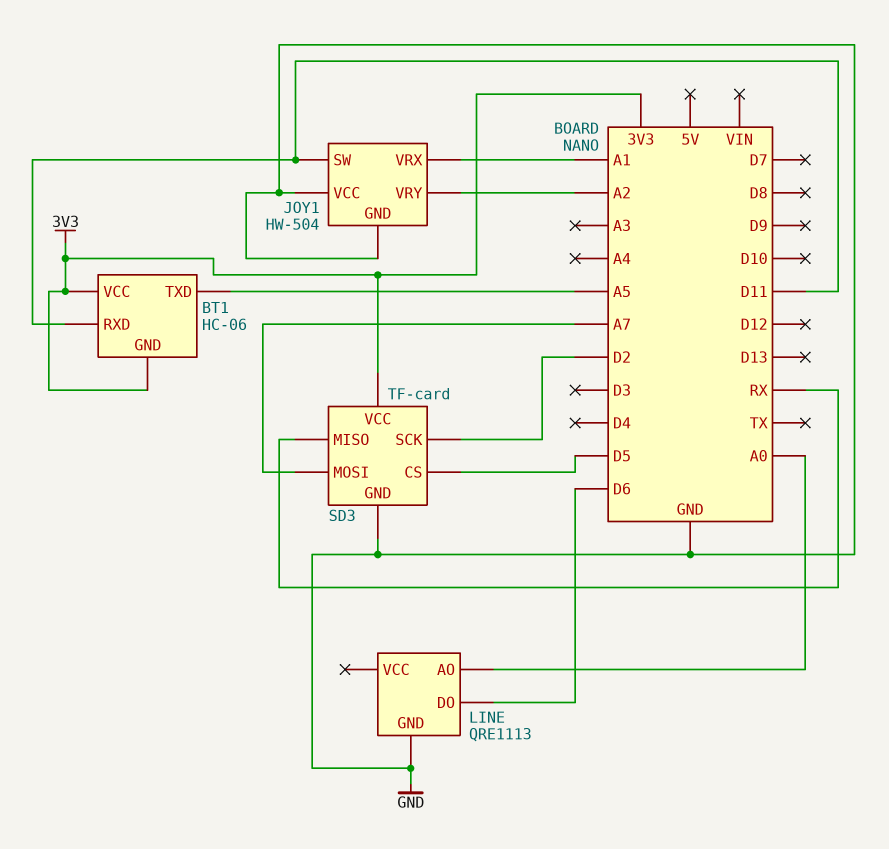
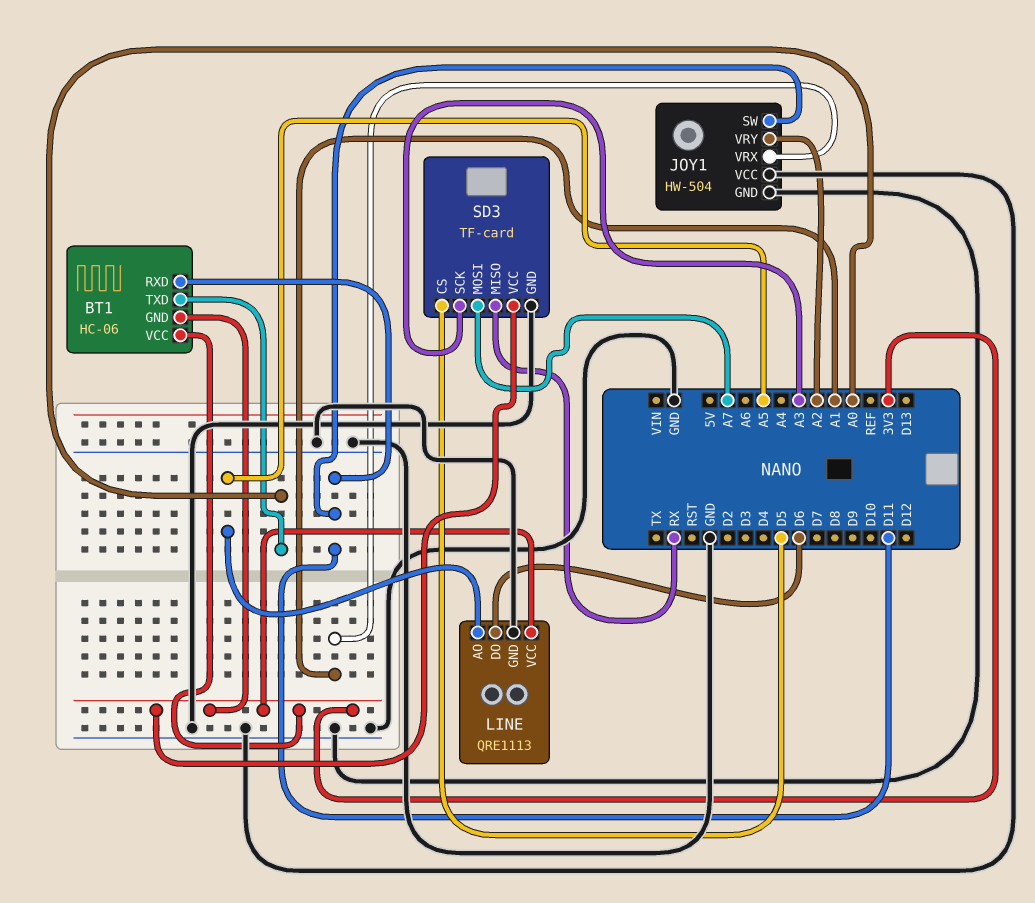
BT1 pin TXD: A5 -> A0
LINE pin AO: A0 -> A5
LINE pin VCC: none -> 3V3
SD3 pin SCK: D2 -> A3

